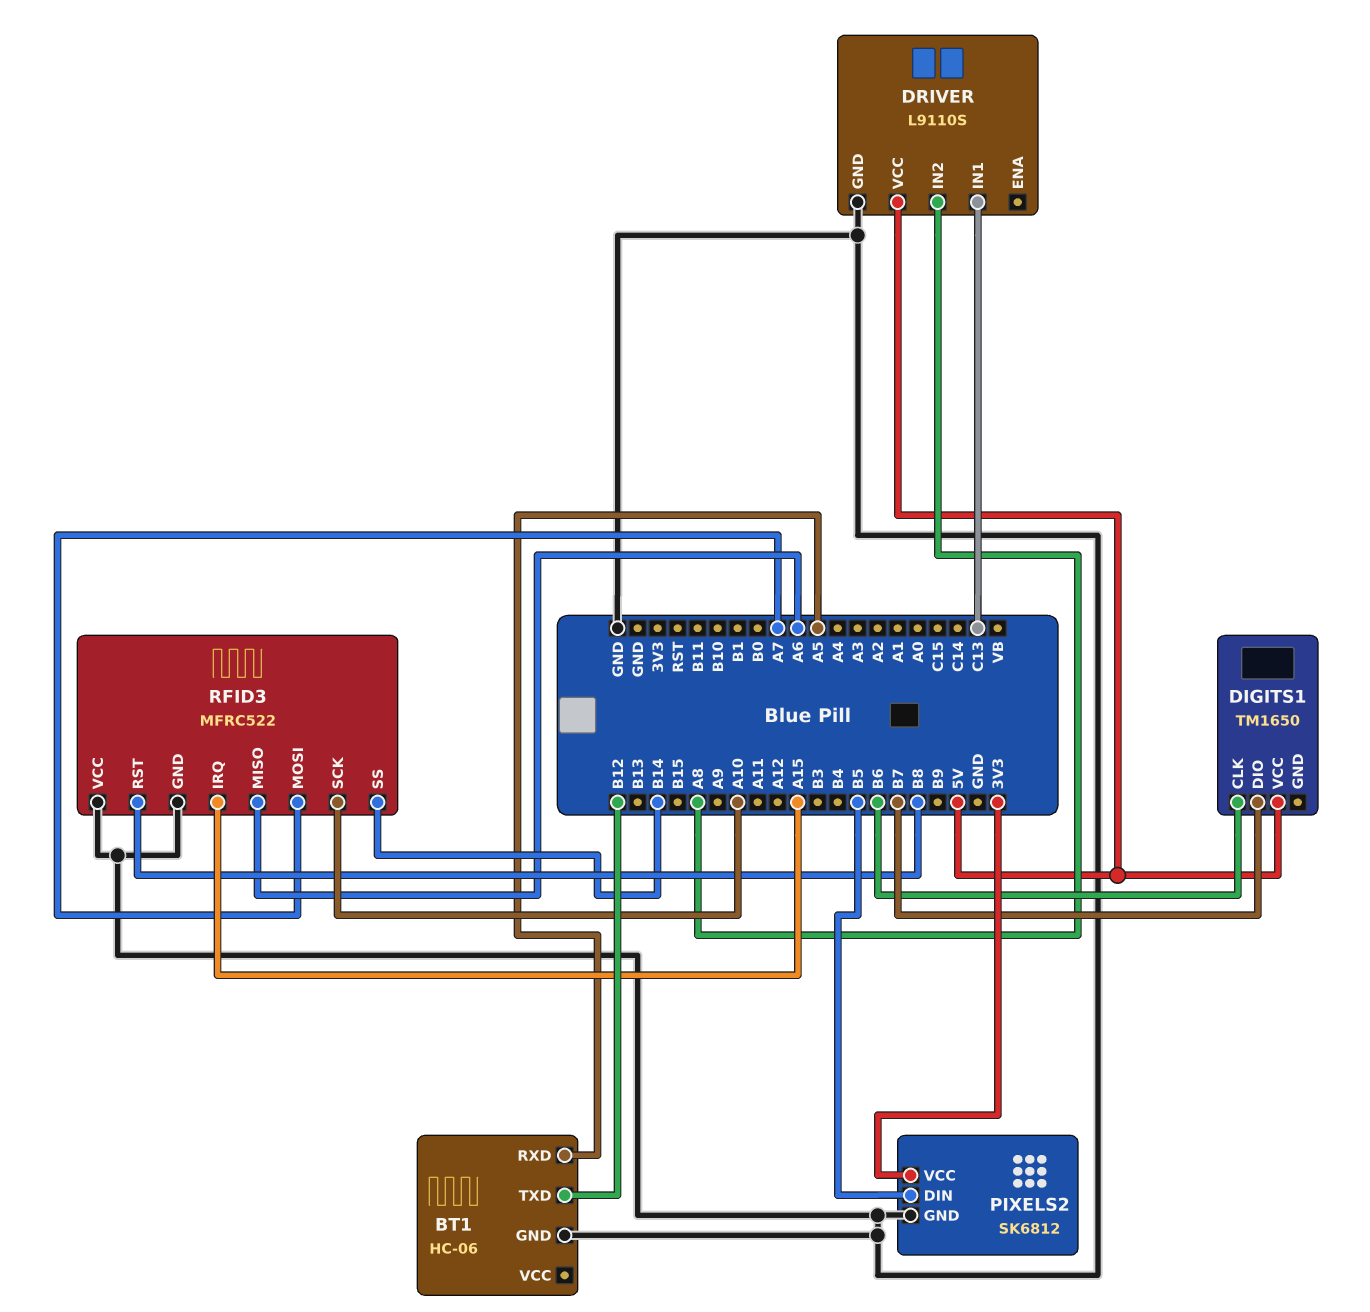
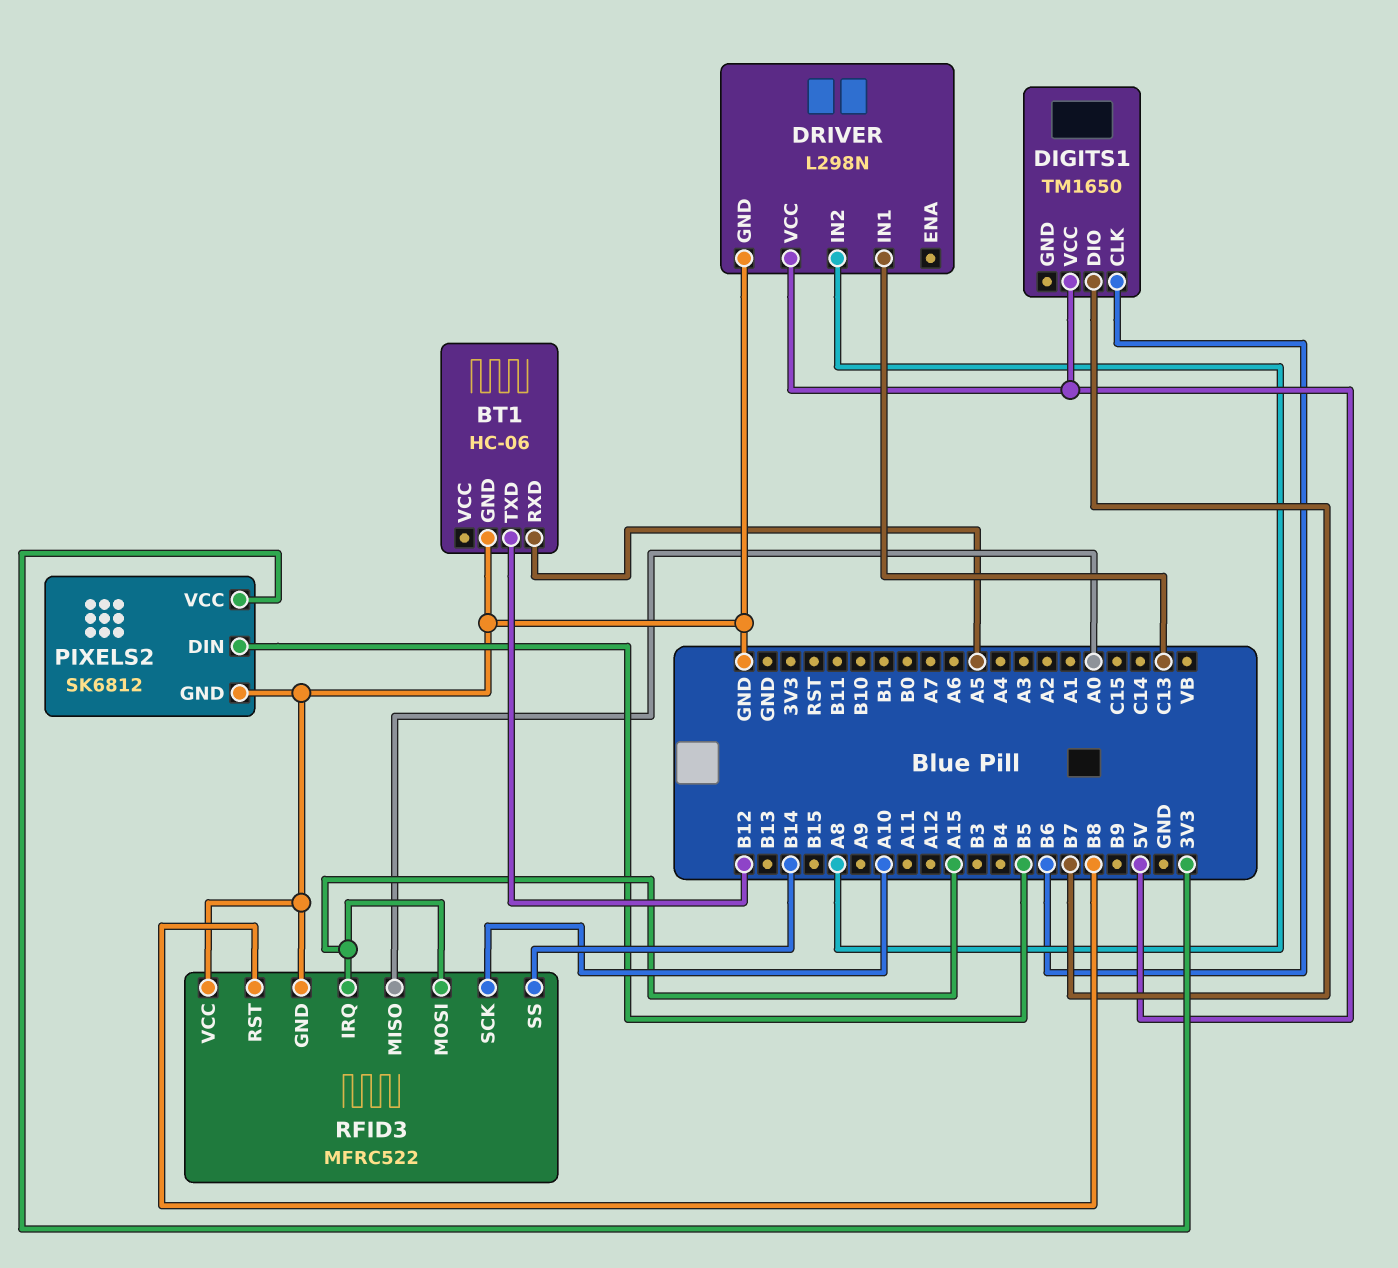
DRIVER: L9110S -> L298N
RFID3 pin MISO: A6 -> A0
RFID3 pin MOSI: A7 -> A15

